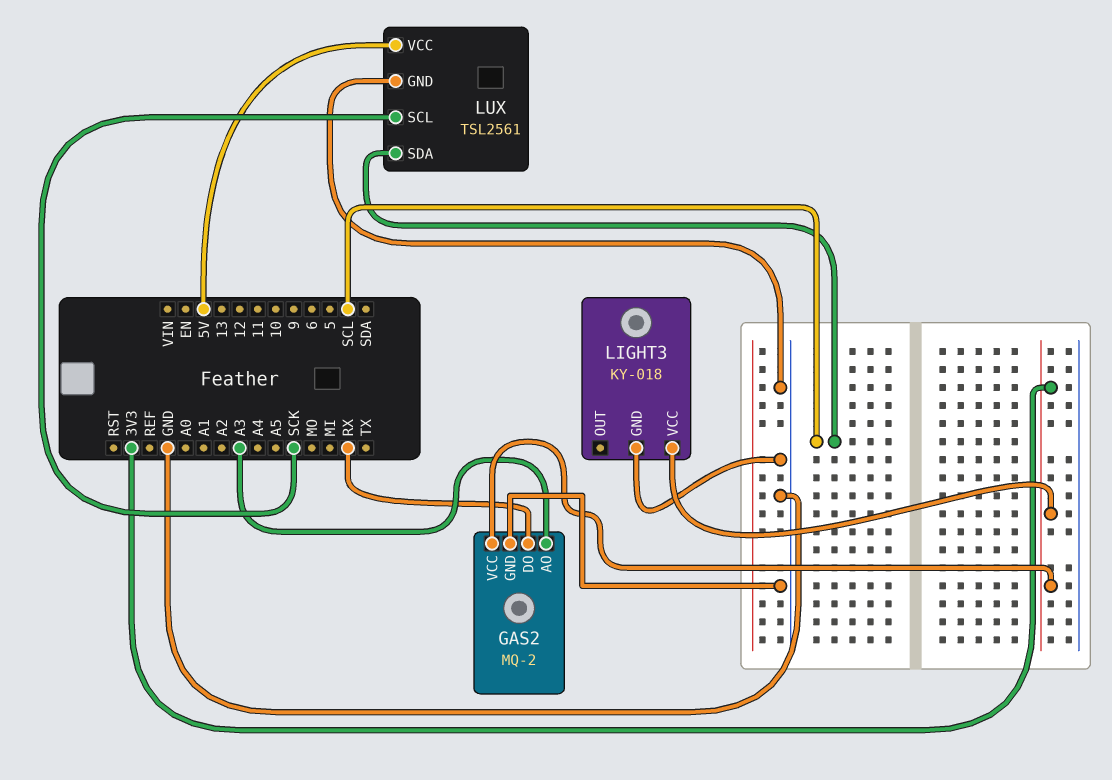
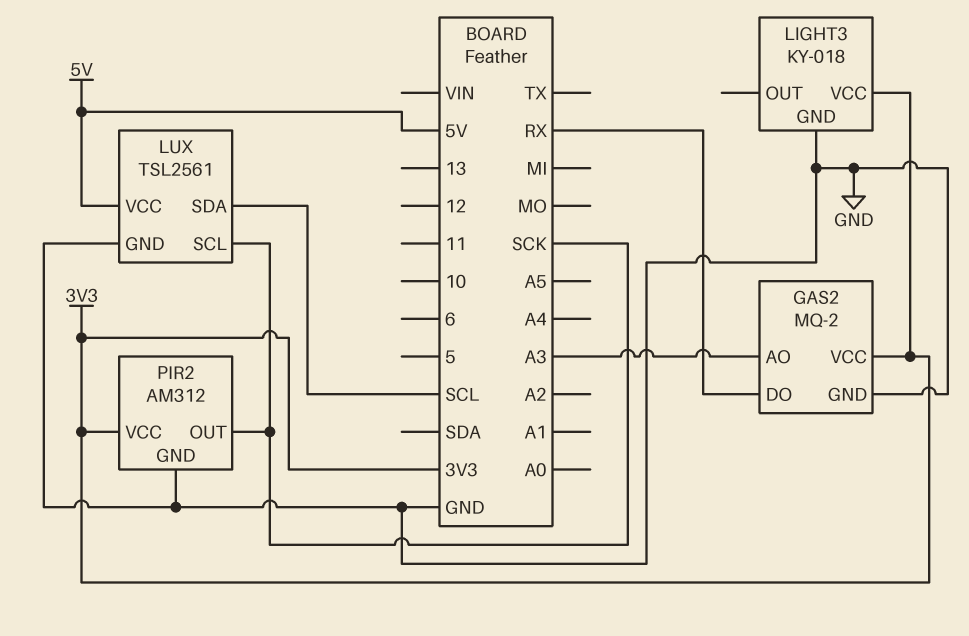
PIR2: none -> AM312
PIR2 pin GND: none -> GND
PIR2 pin OUT: none -> SCK
PIR2 pin VCC: none -> 3V3

